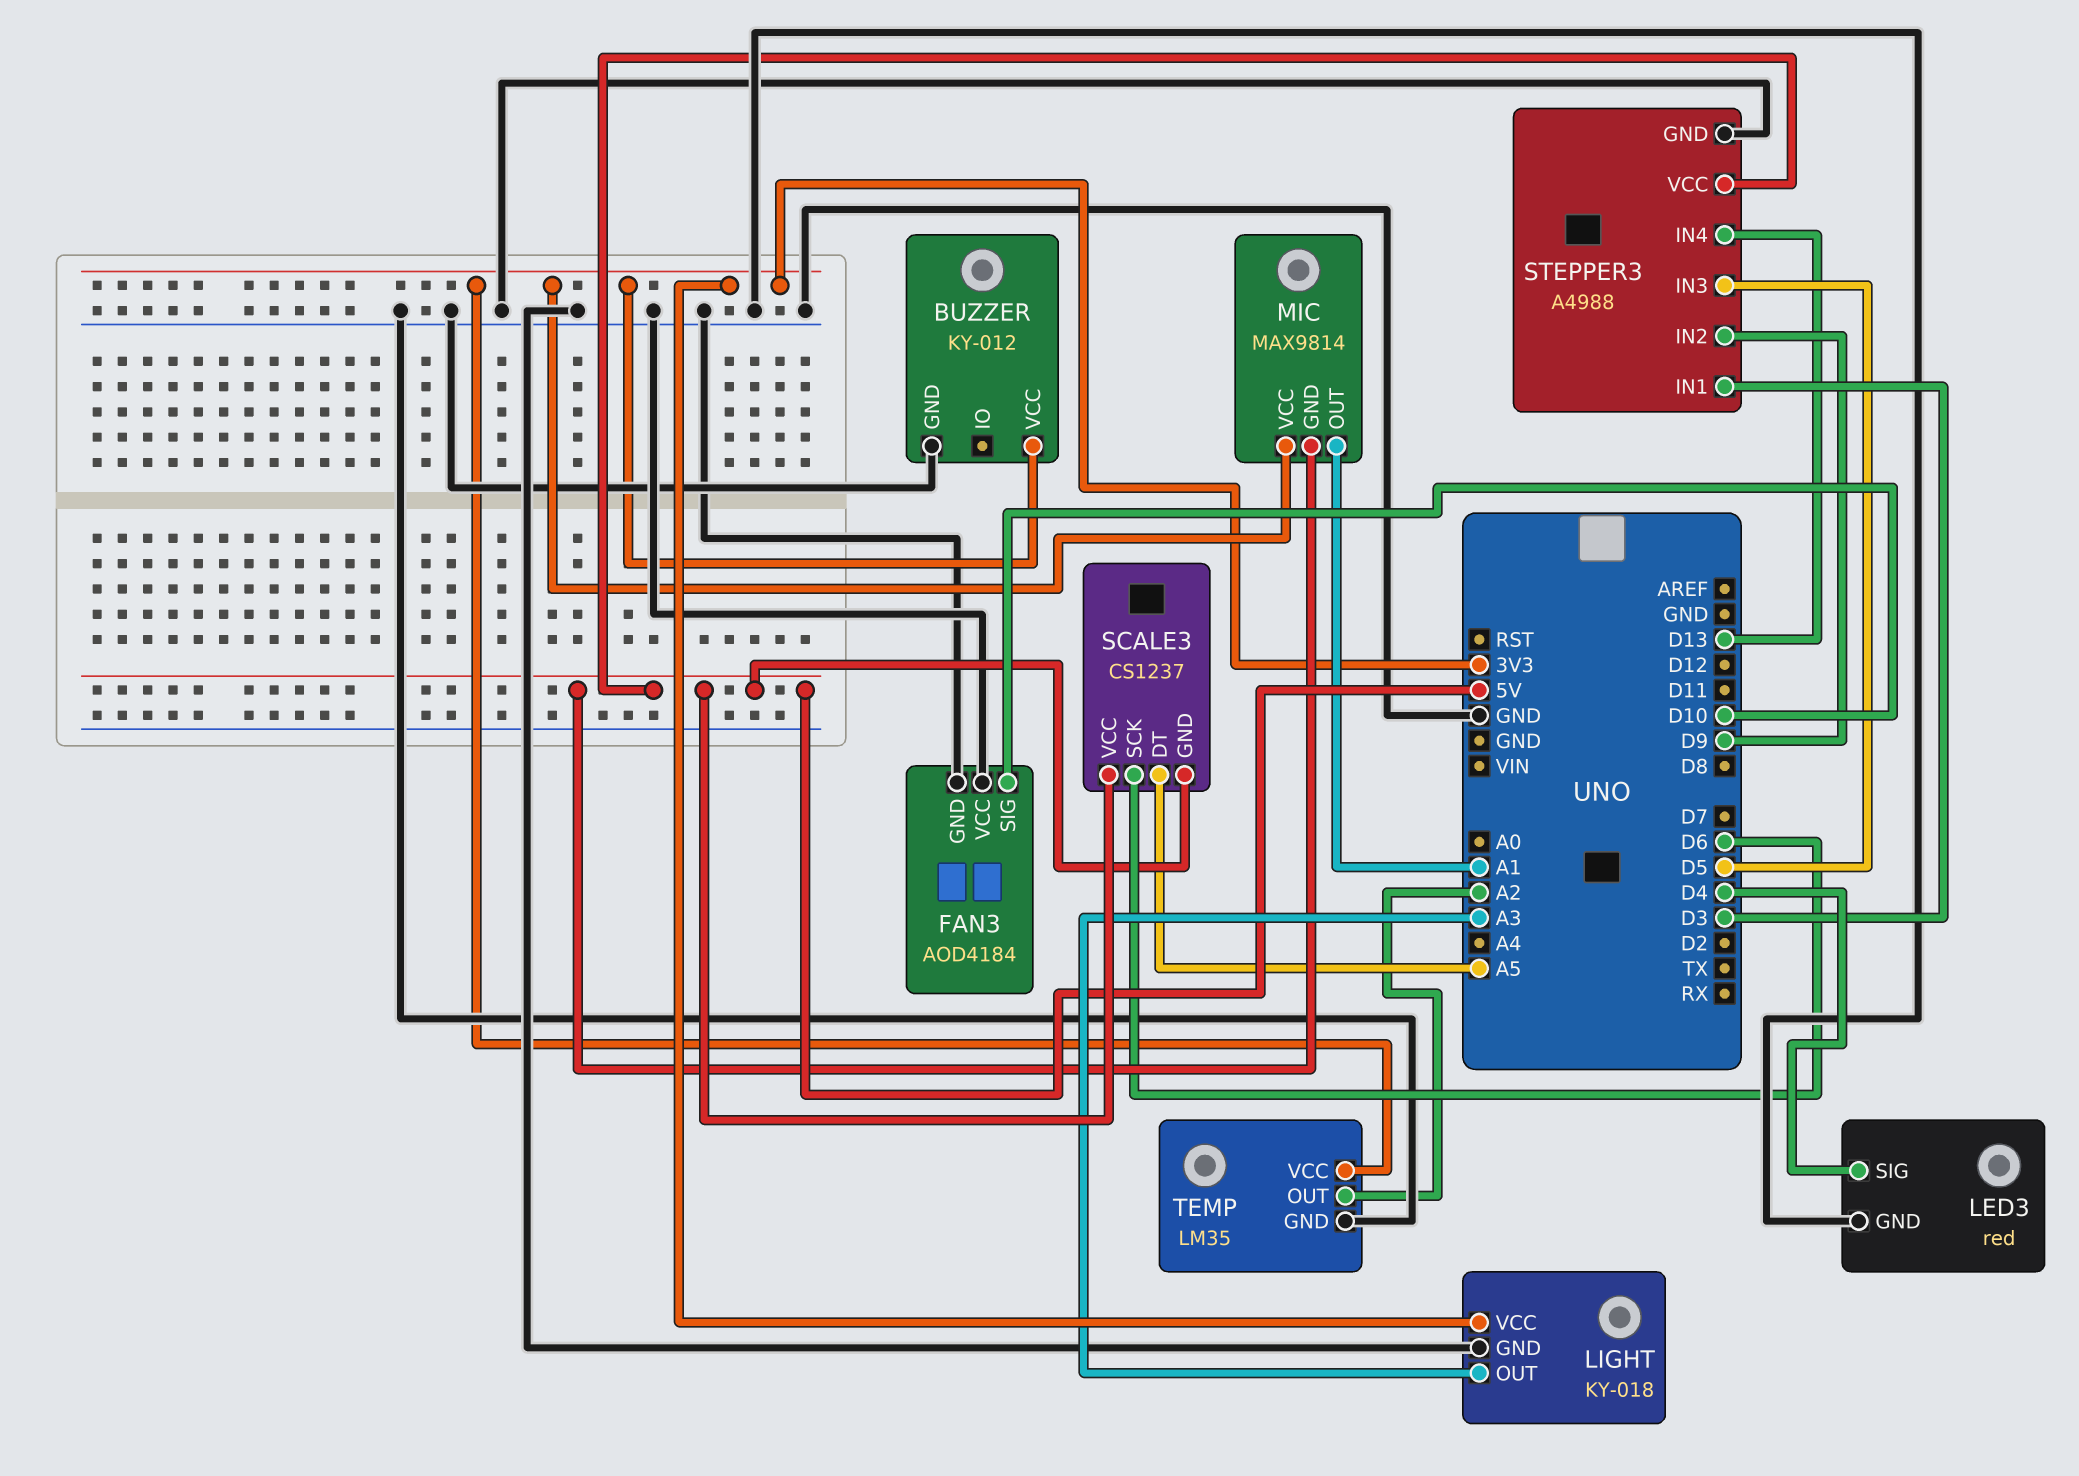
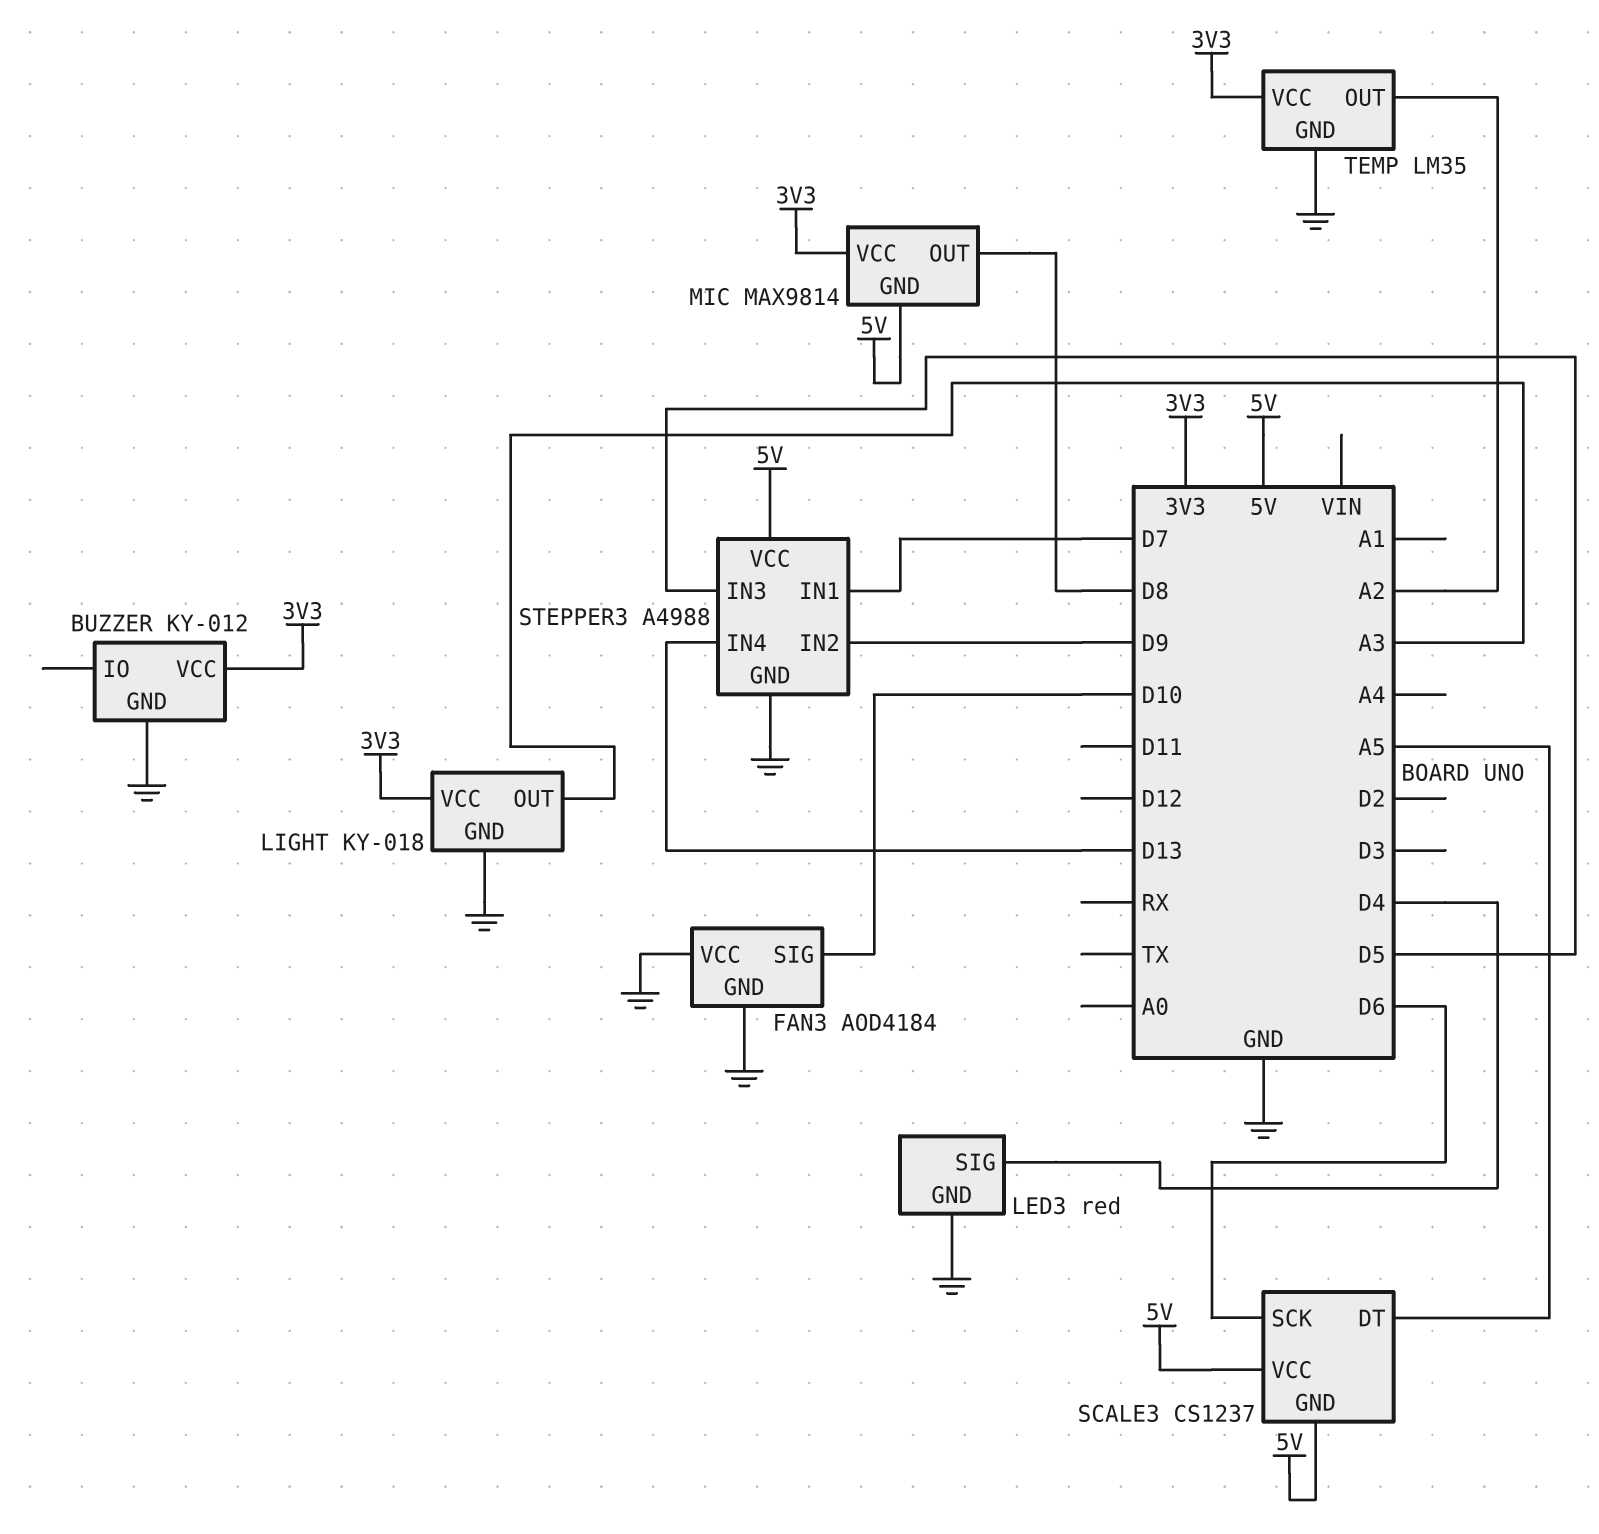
MIC pin OUT: A1 -> D8
STEPPER3 pin IN1: D3 -> D7

